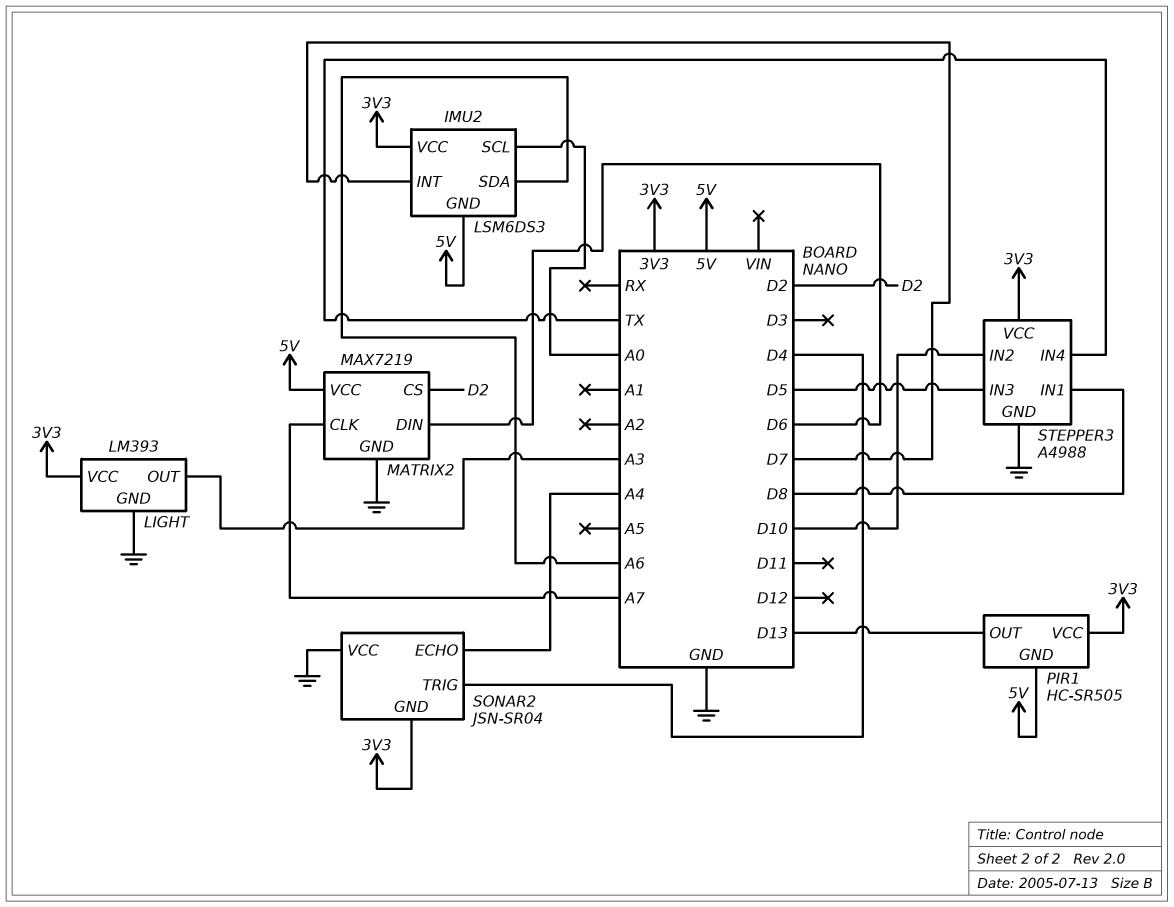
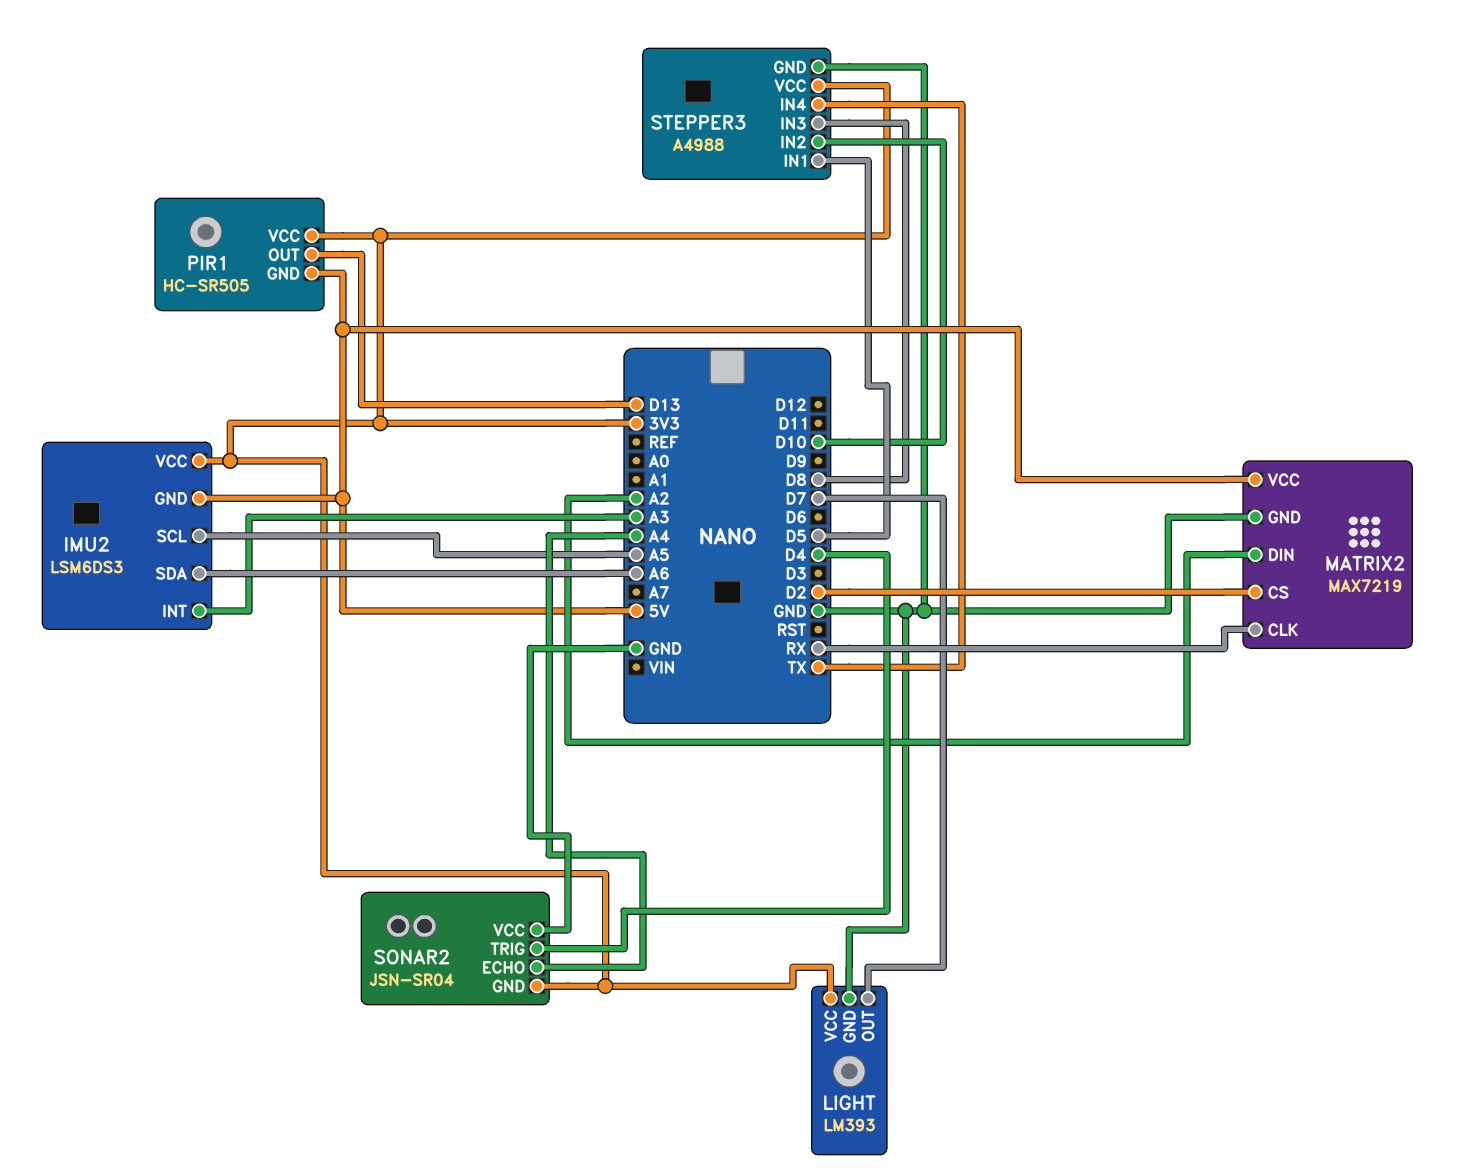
IMU2 pin INT: D7 -> A3
IMU2 pin SCL: A0 -> A5
LIGHT pin OUT: A3 -> D7
MATRIX2 pin CLK: A7 -> RX
MATRIX2 pin DIN: D6 -> A2
STEPPER3 pin IN1: D8 -> D5
STEPPER3 pin IN3: D5 -> D8

